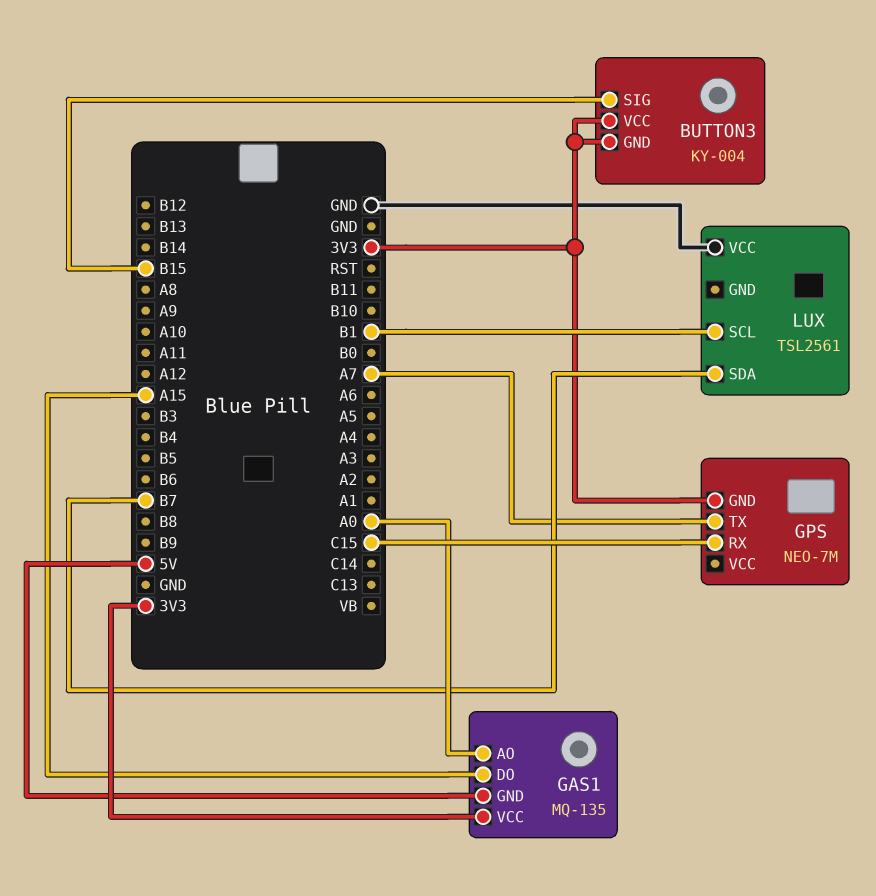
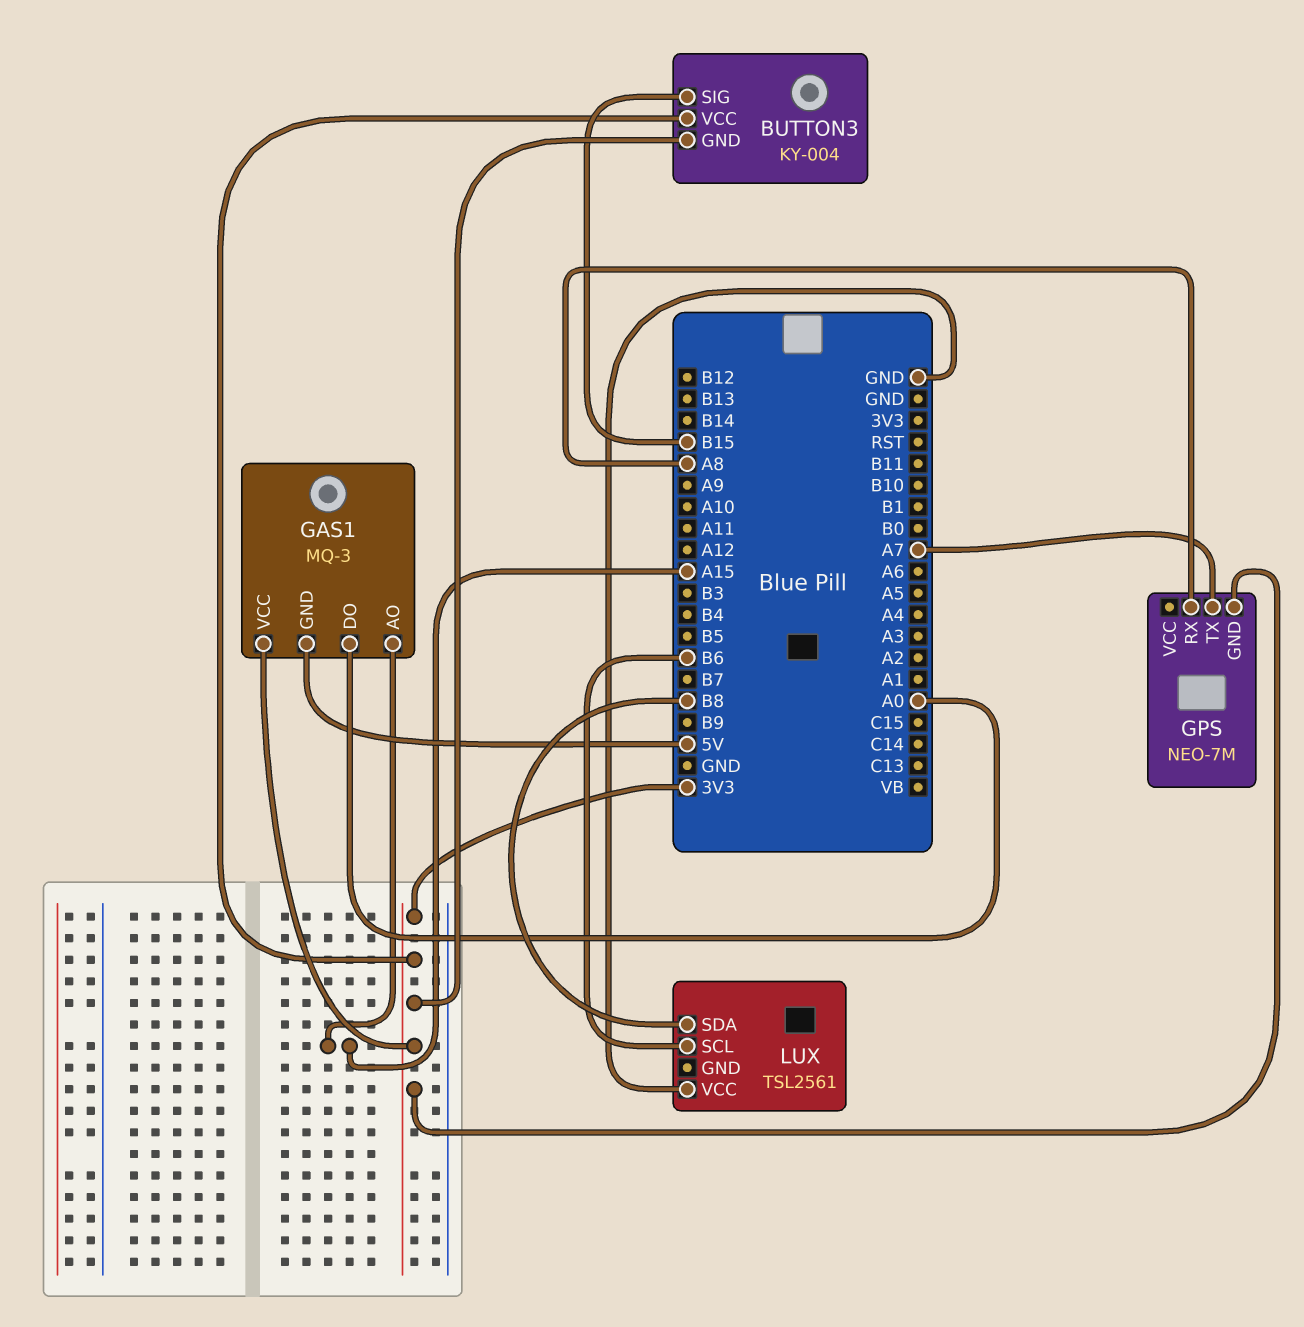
GAS1: MQ-135 -> MQ-3
GAS1 pin AO: A0 -> A15
GAS1 pin DO: A15 -> A0
GPS pin RX: C15 -> A8
LUX pin SCL: B1 -> B6
LUX pin SDA: B7 -> B8

